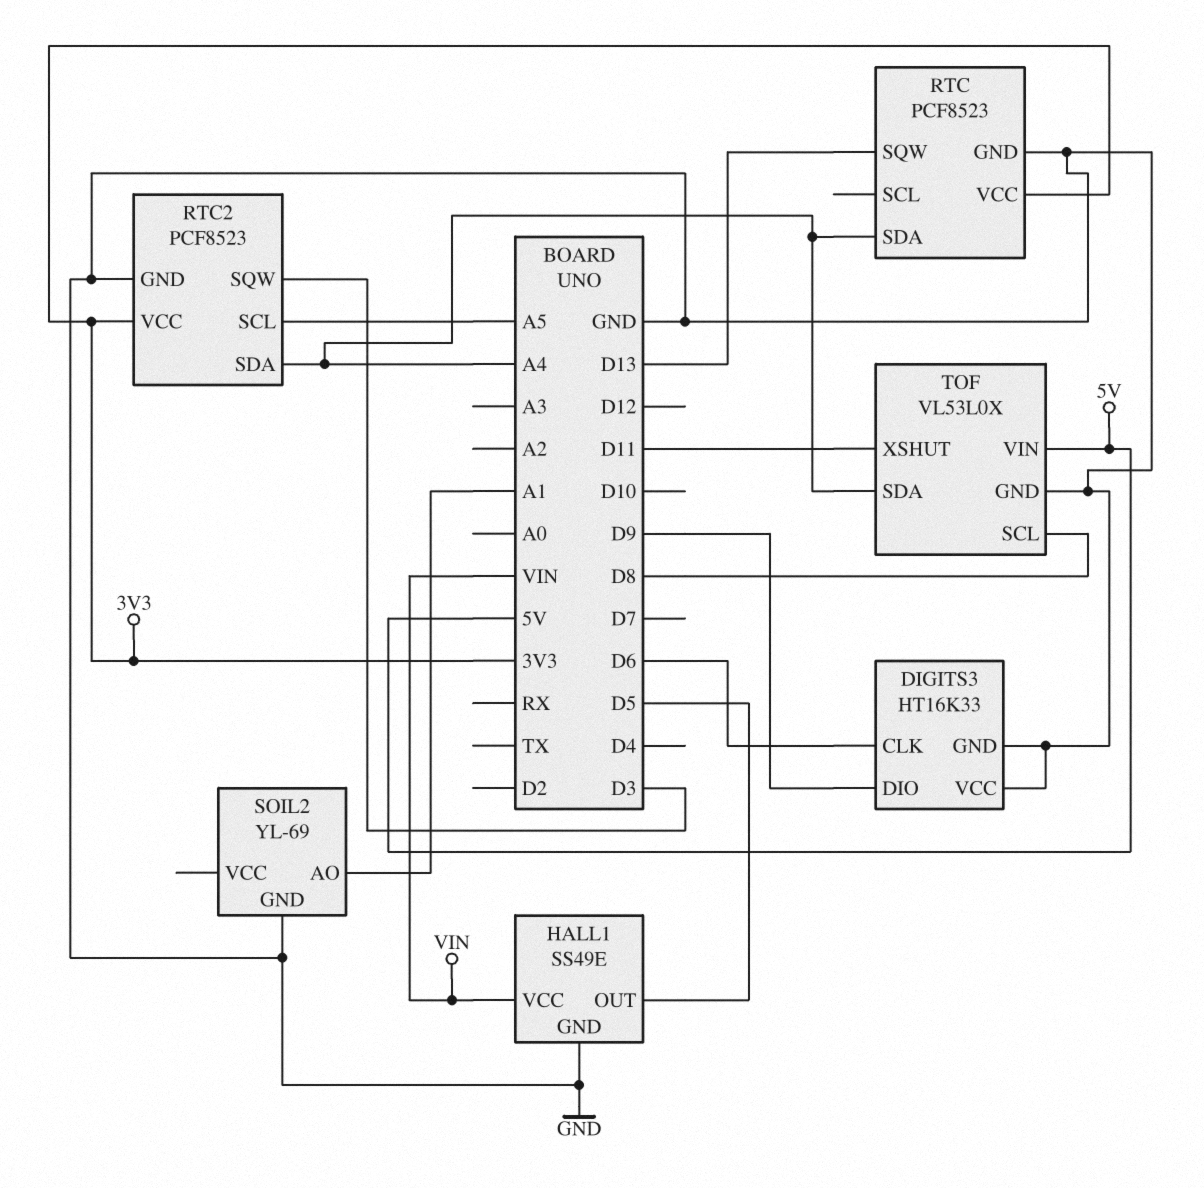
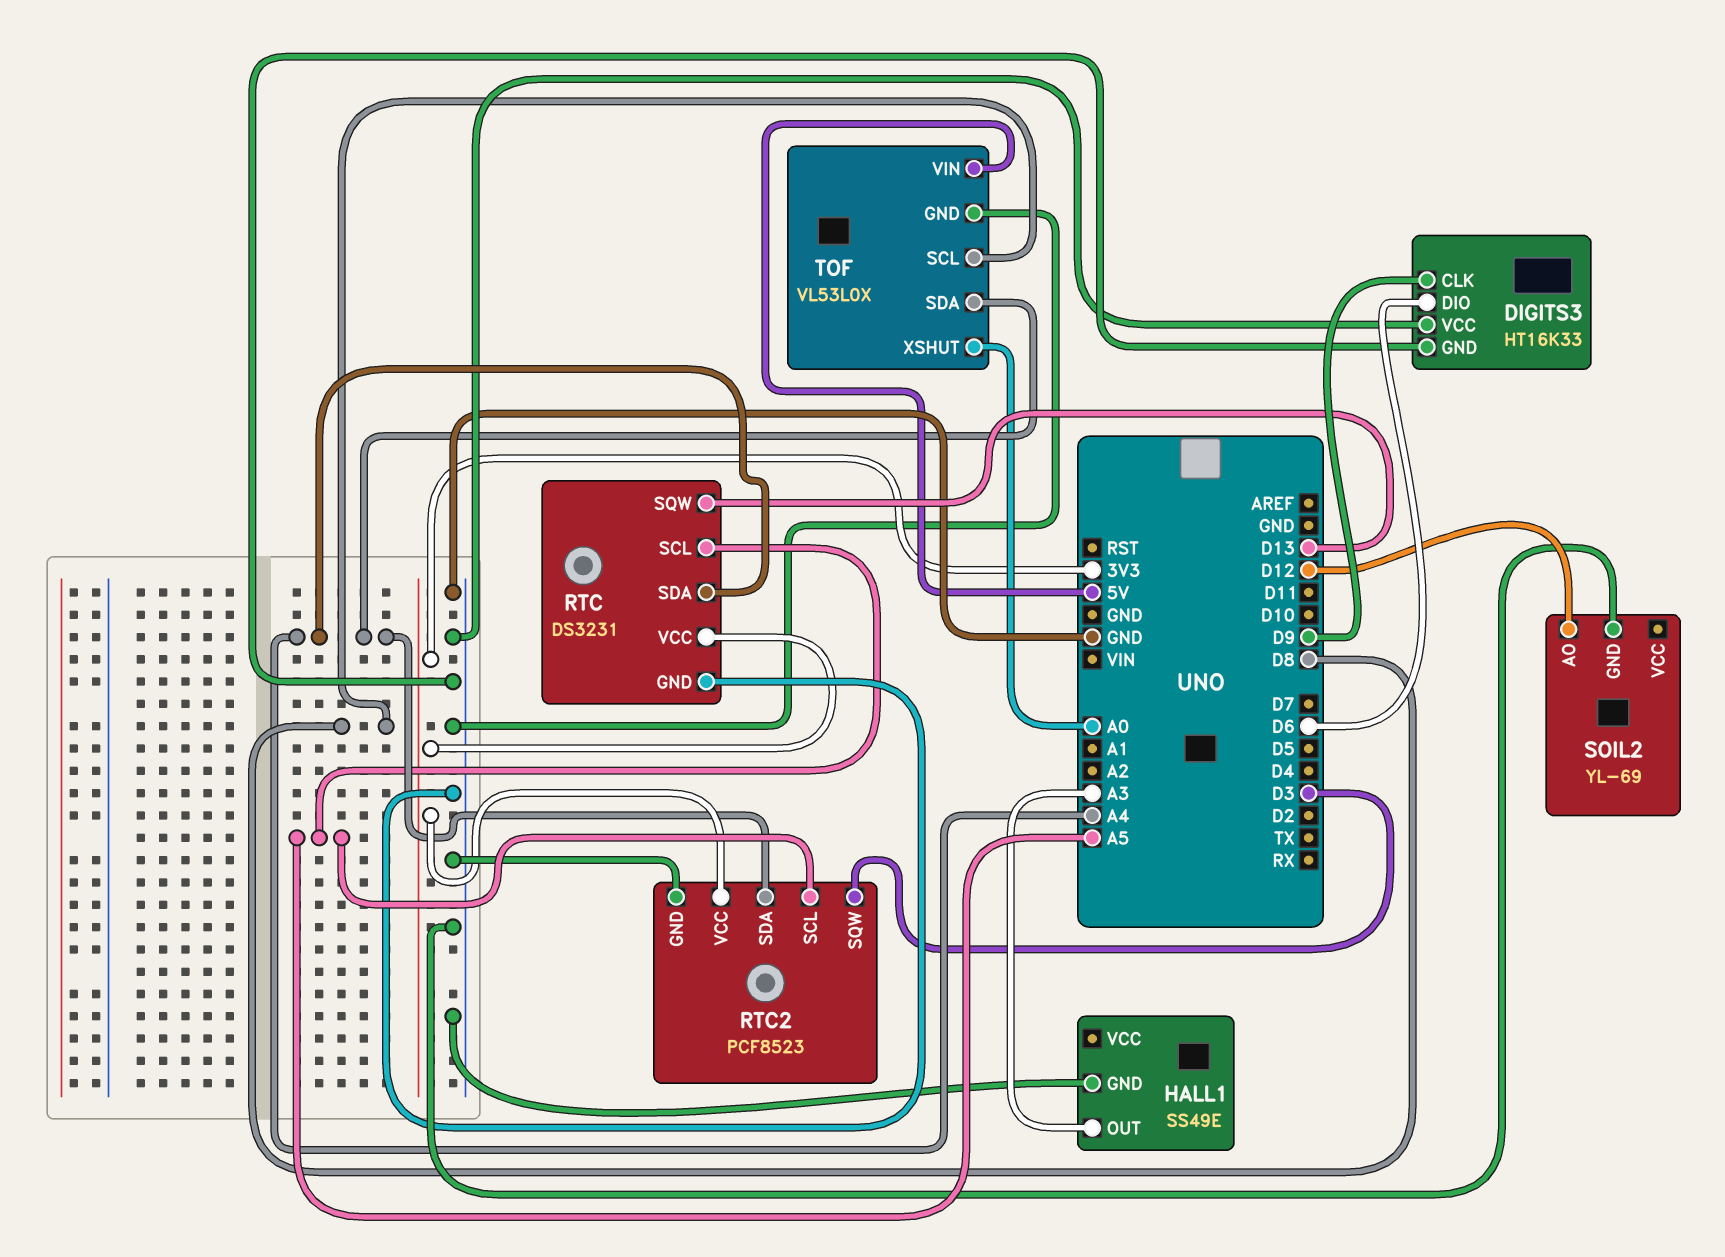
DIGITS3 pin CLK: D6 -> D9
DIGITS3 pin DIO: D9 -> D6
HALL1 pin OUT: D5 -> A3
HALL1 pin VCC: VIN -> none
RTC: PCF8523 -> DS3231
RTC pin SCL: none -> A5
SOIL2 pin AO: A1 -> D12
TOF pin XSHUT: D11 -> A0

